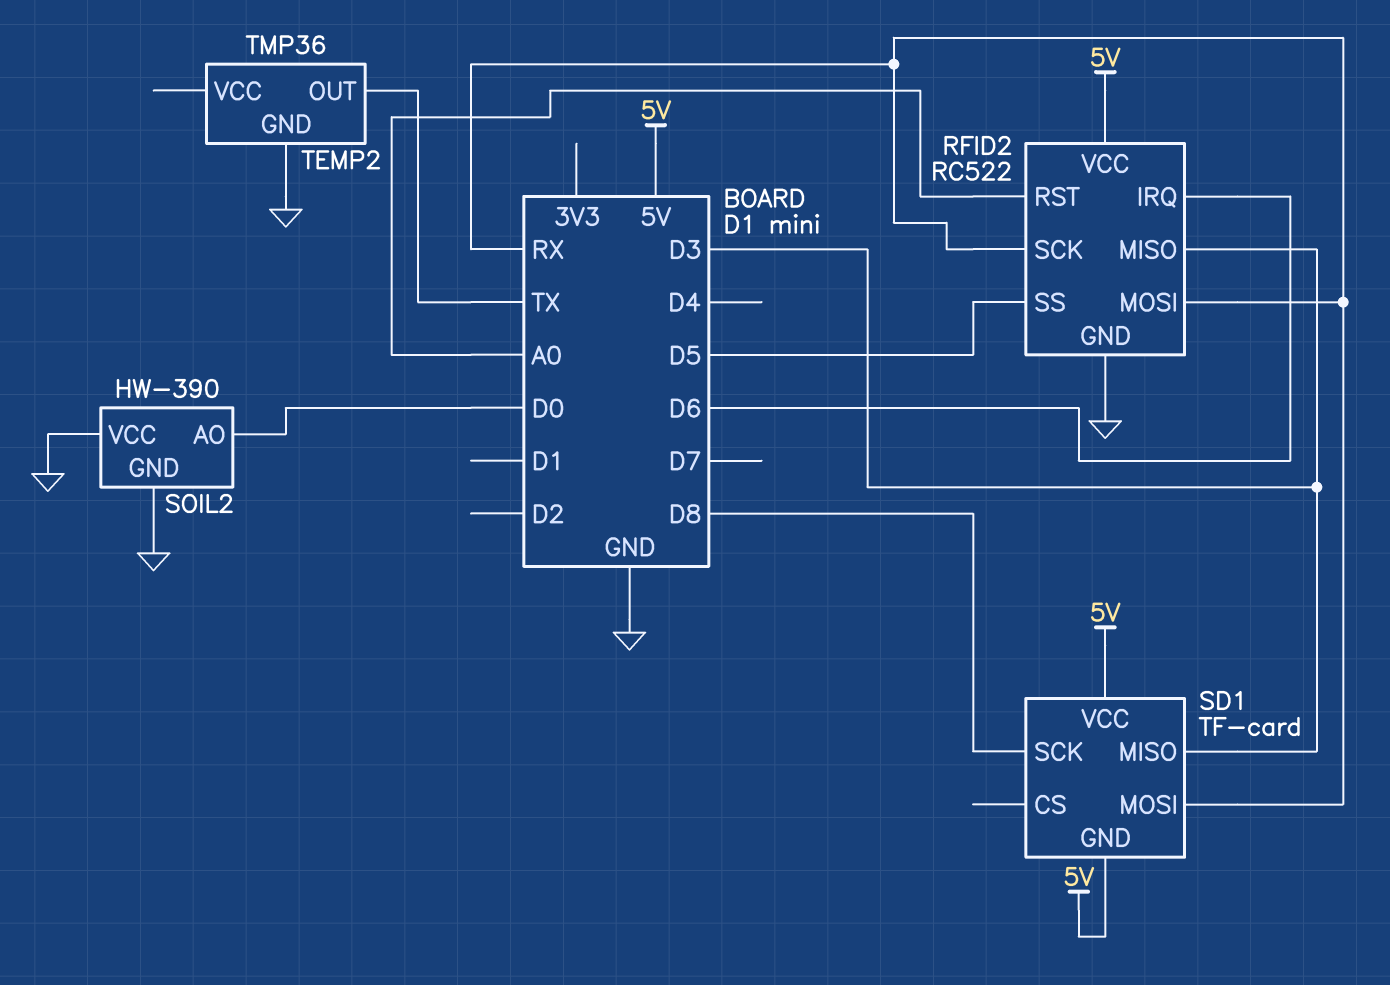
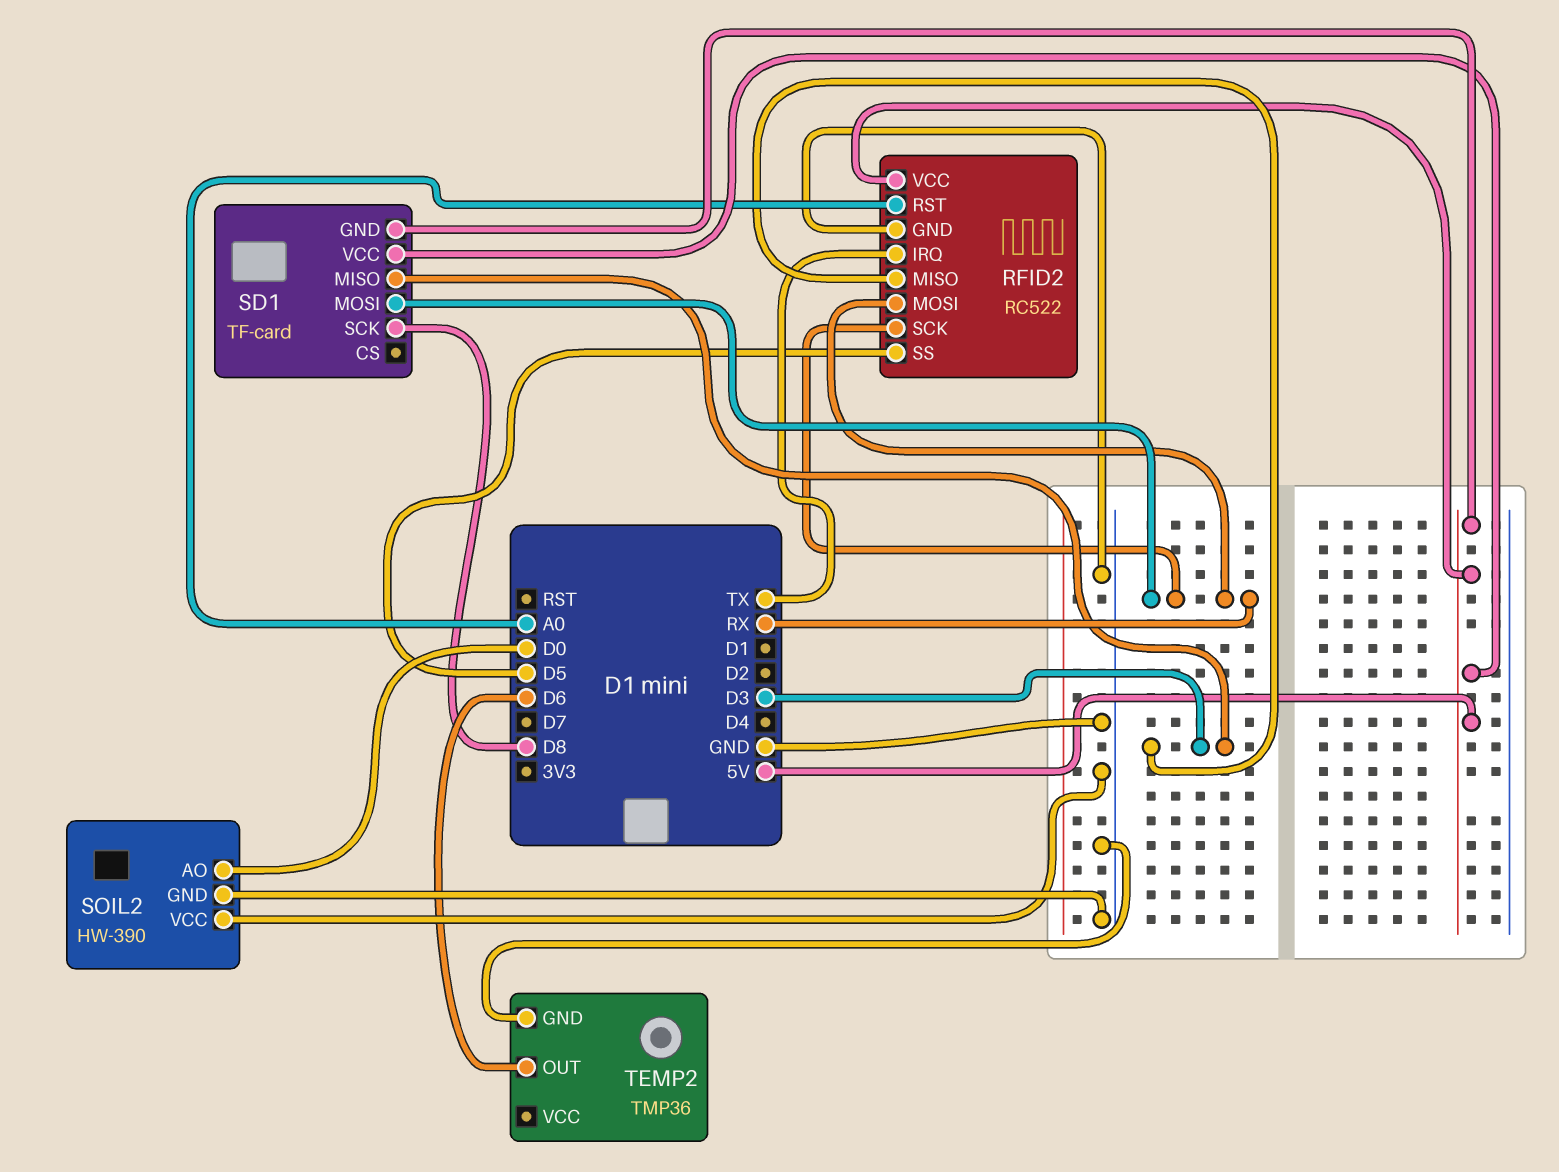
RFID2 pin IRQ: D6 -> TX
TEMP2 pin OUT: TX -> D6

